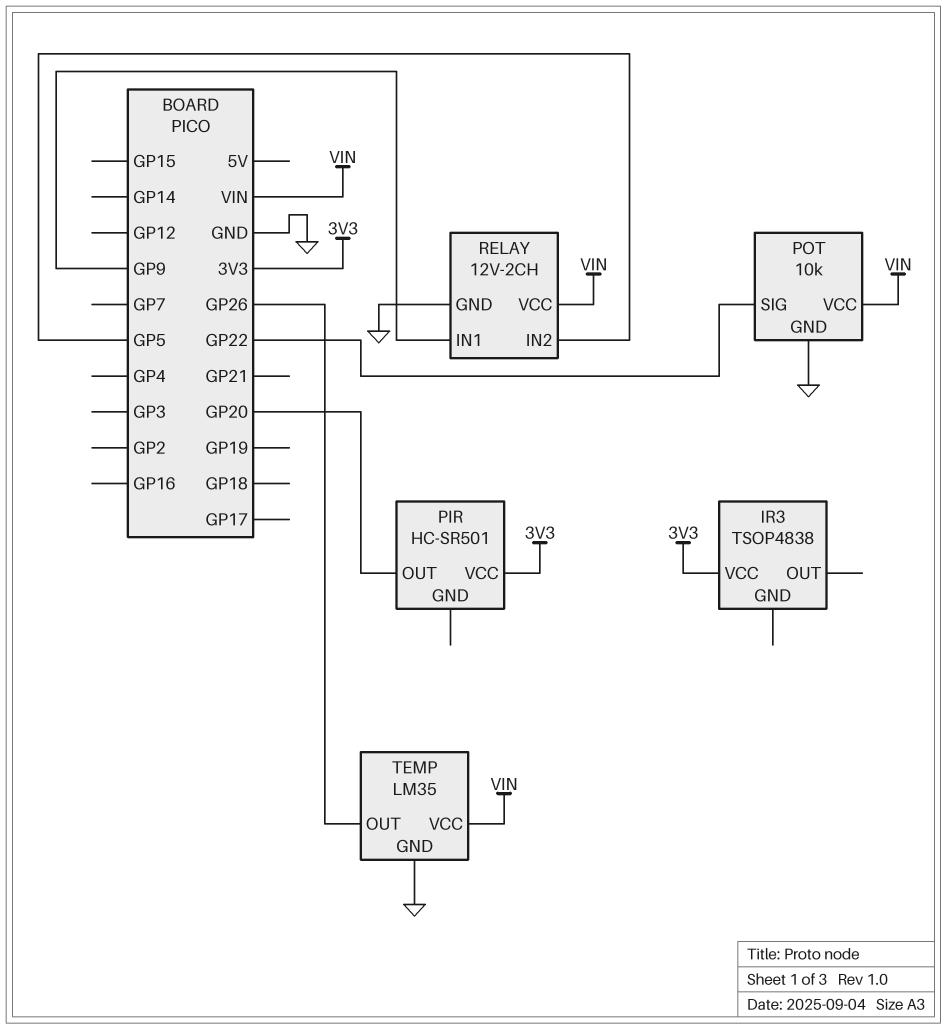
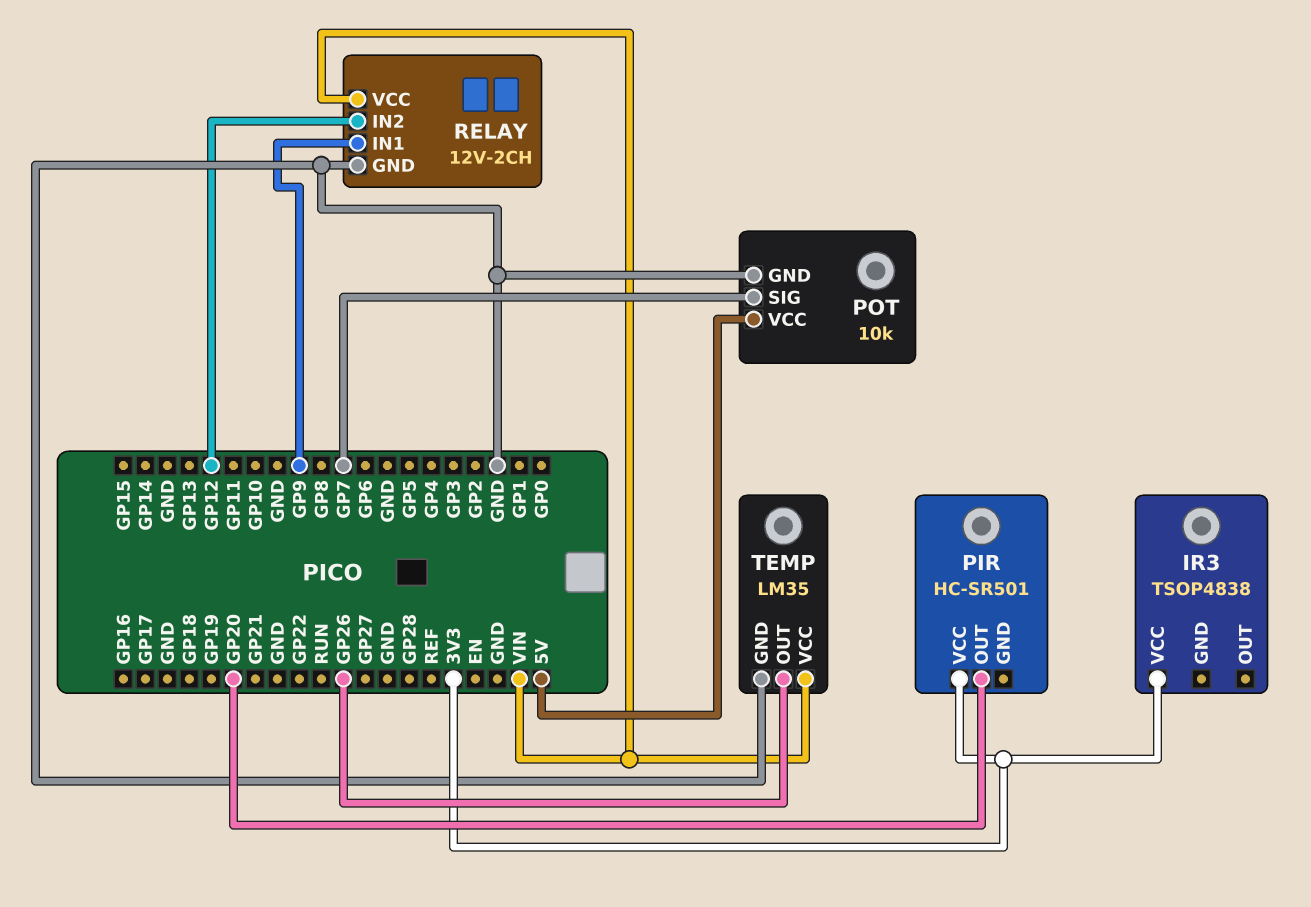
POT pin SIG: GP22 -> GP7
POT pin VCC: VIN -> 5V
RELAY pin IN2: GP5 -> GP12

